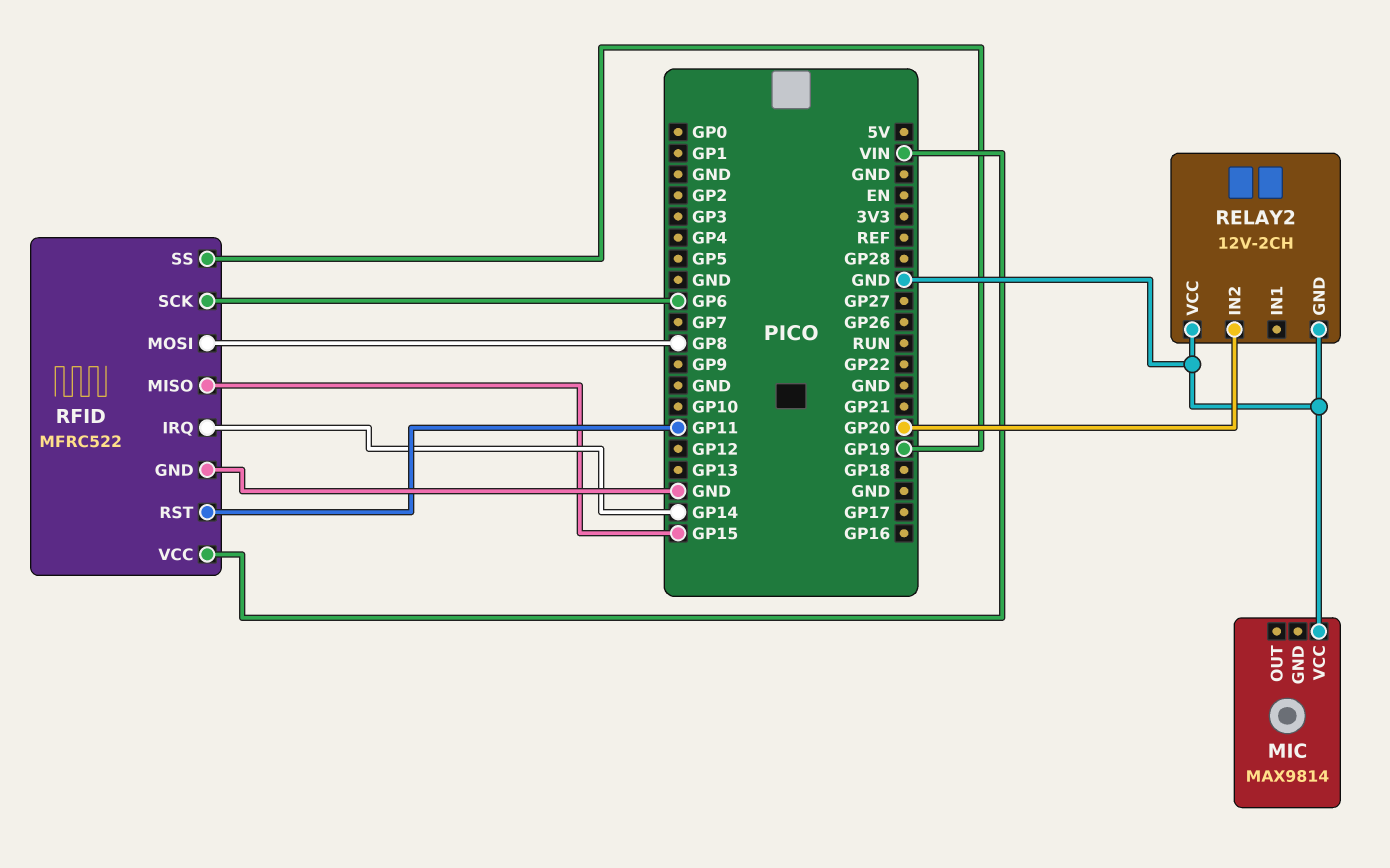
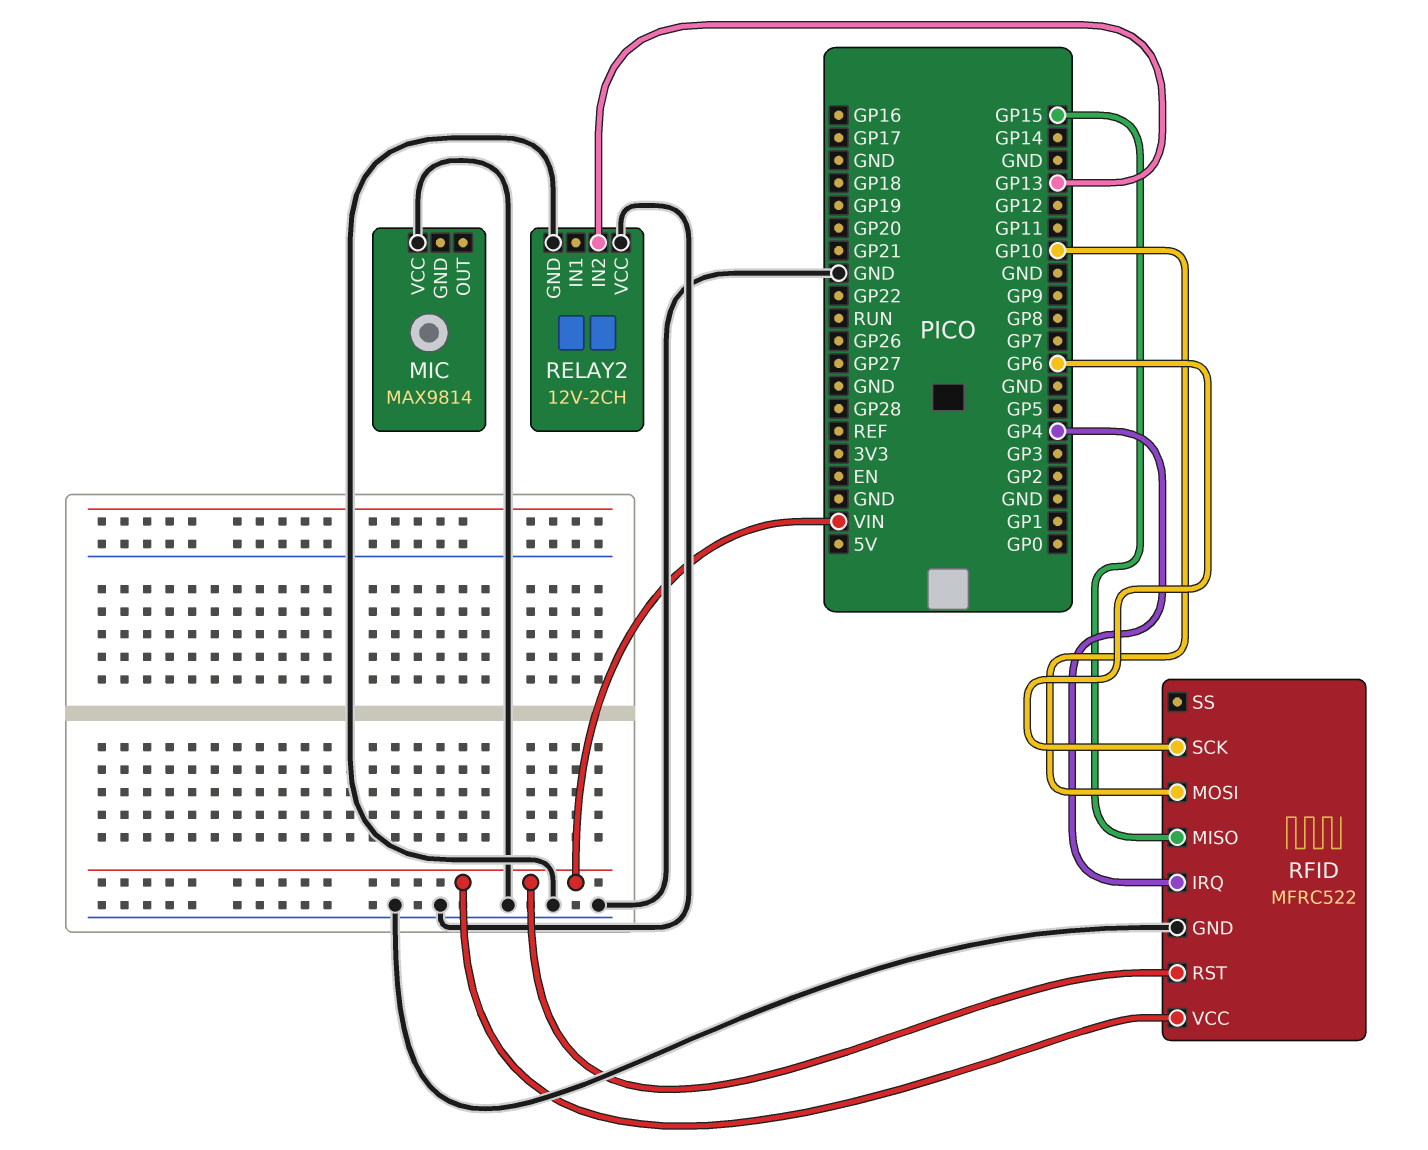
RELAY2 pin IN2: GP20 -> GP13
RFID pin IRQ: GP14 -> GP4
RFID pin MOSI: GP8 -> GP10
RFID pin RST: GP11 -> VIN
RFID pin SS: GP19 -> none

